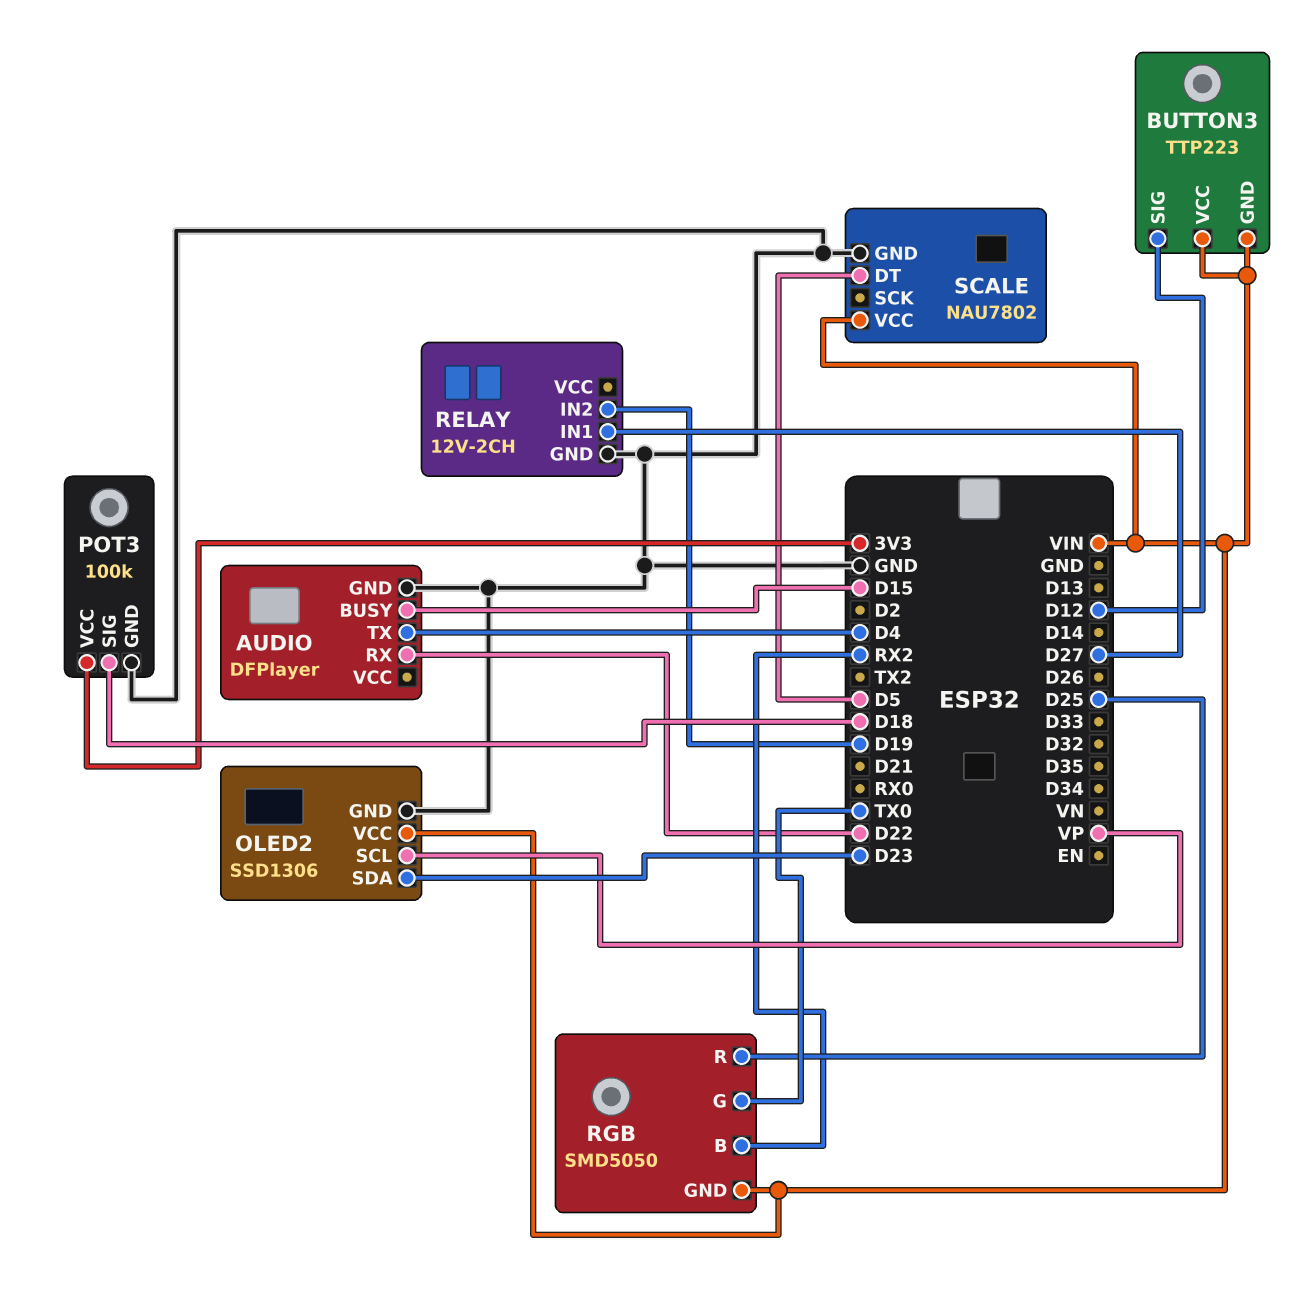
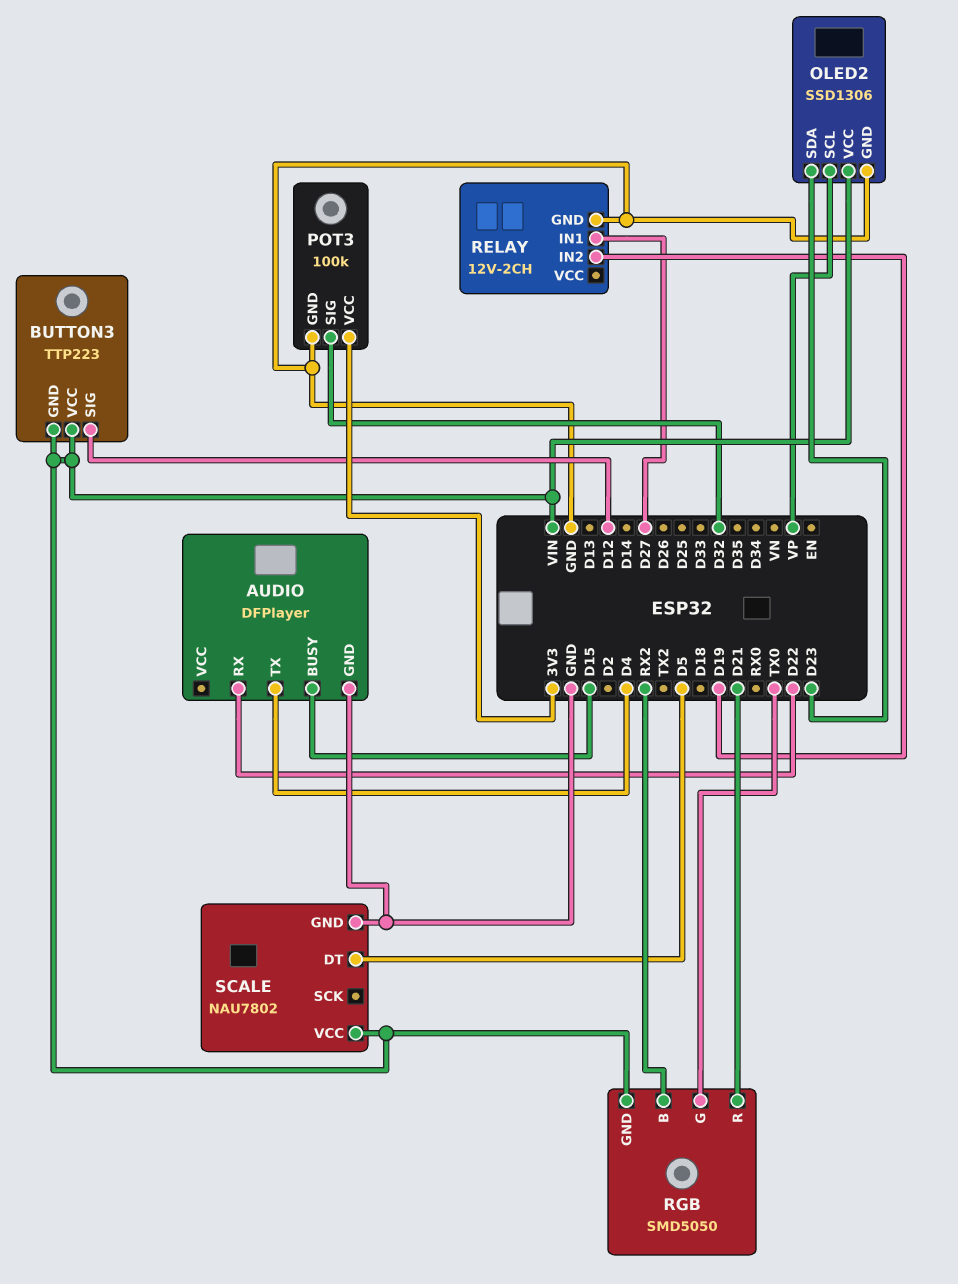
POT3 pin SIG: D18 -> D32
RGB pin R: D25 -> D21

